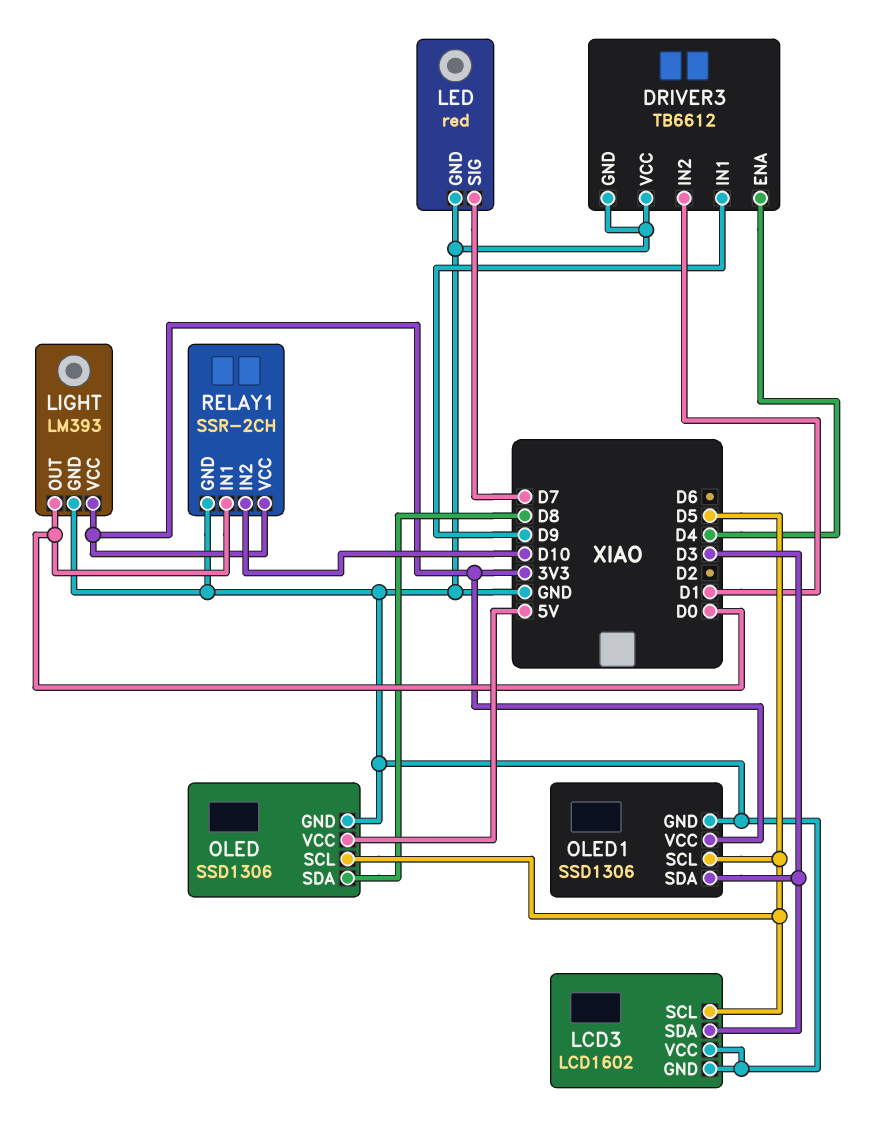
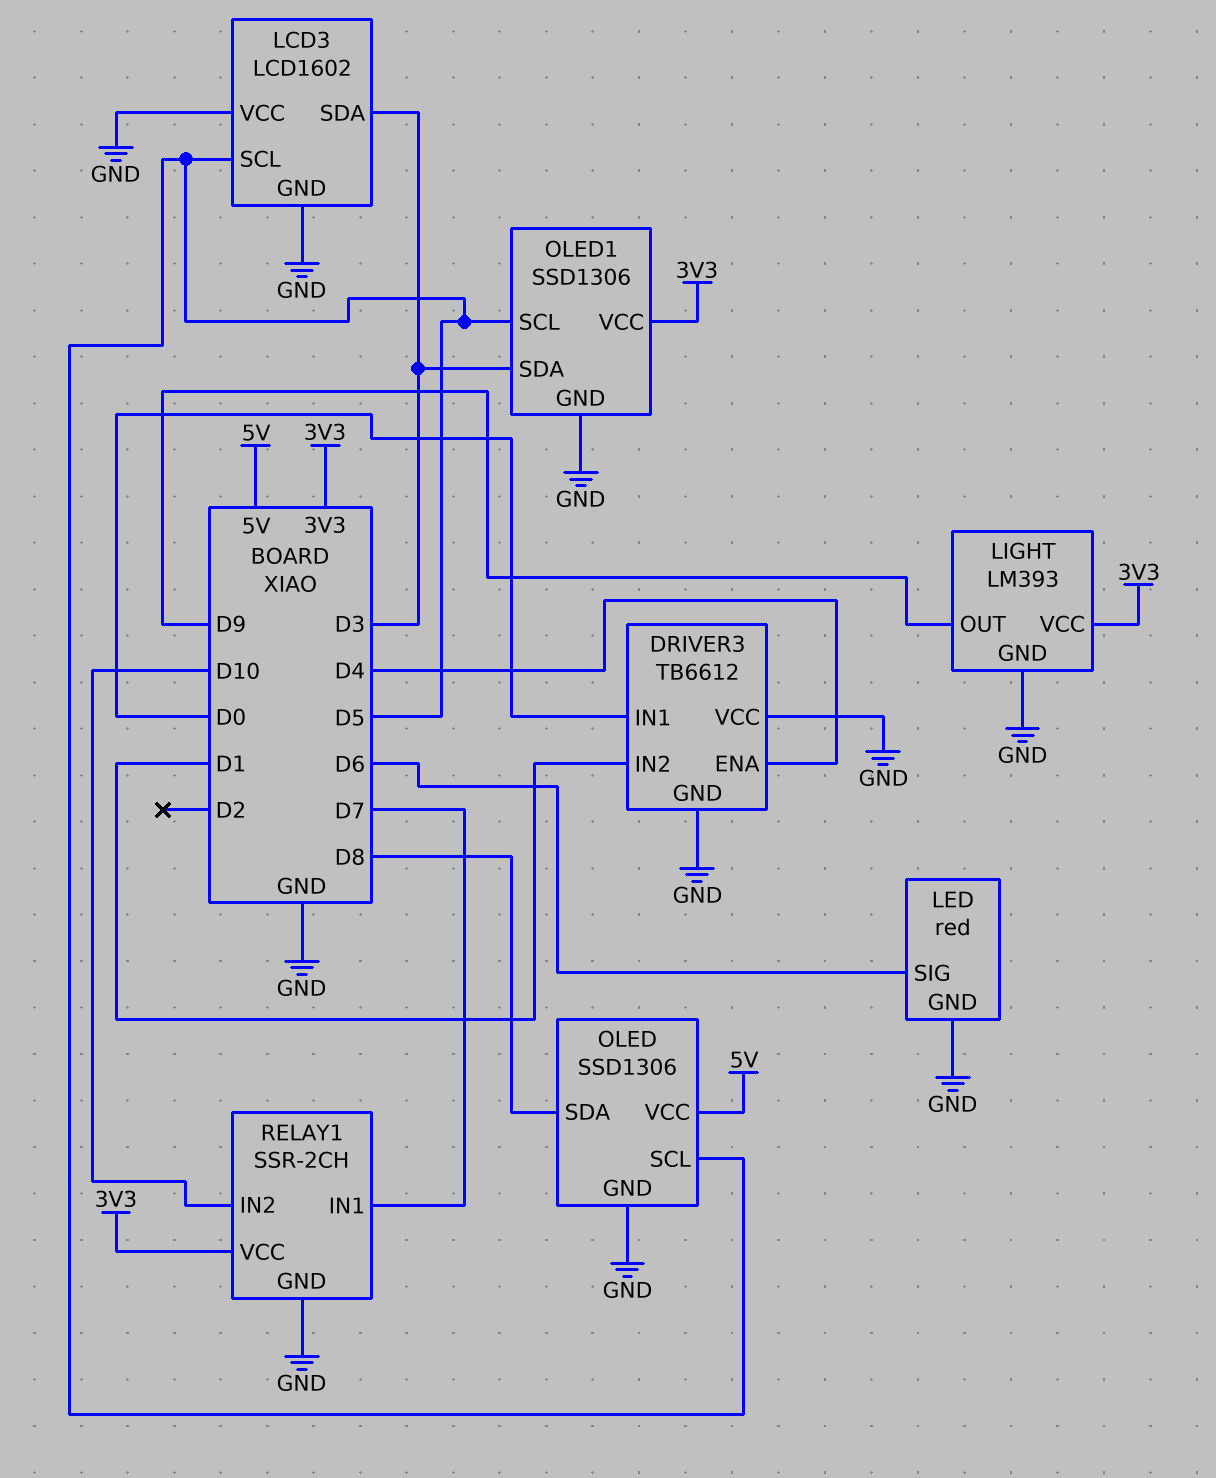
DRIVER3 pin IN1: D9 -> D0
LED pin SIG: D7 -> D6
LIGHT pin OUT: D0 -> D9
RELAY1 pin IN1: D0 -> D7

